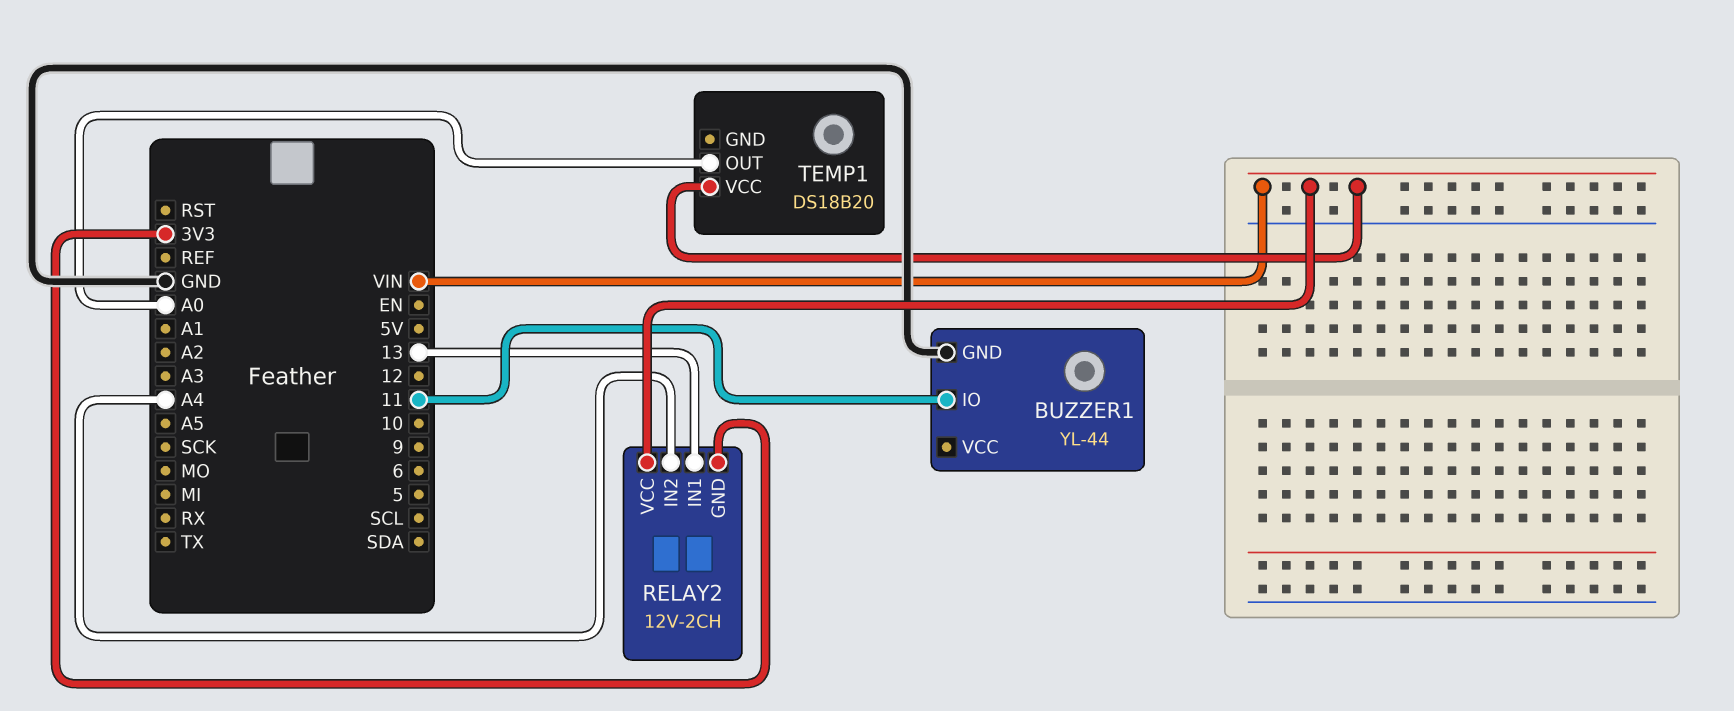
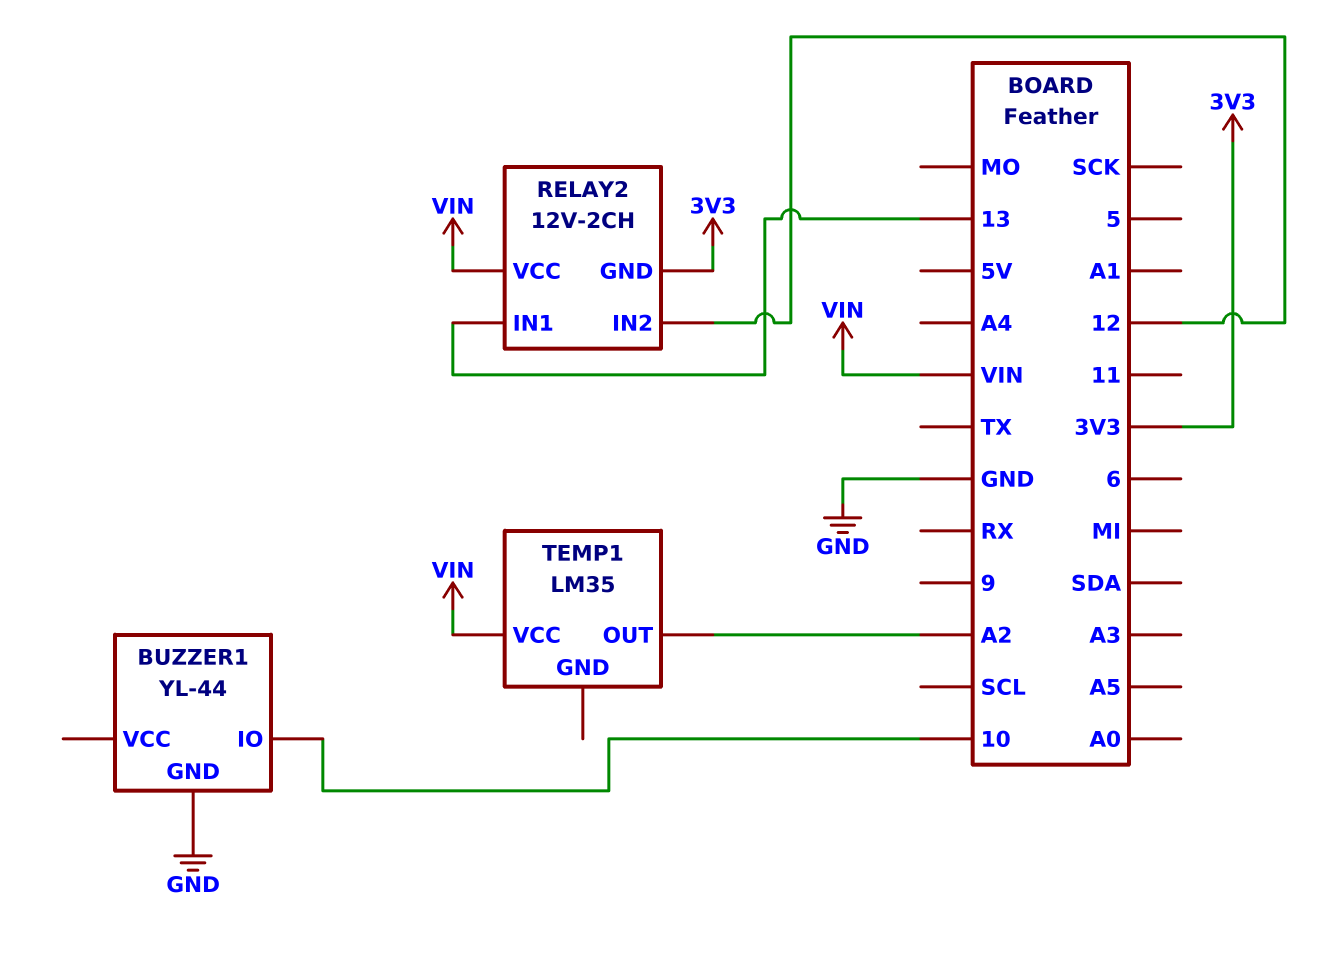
BUZZER1 pin IO: 11 -> 10
RELAY2 pin IN2: A4 -> 12
TEMP1: DS18B20 -> LM35
TEMP1 pin OUT: A0 -> A2

